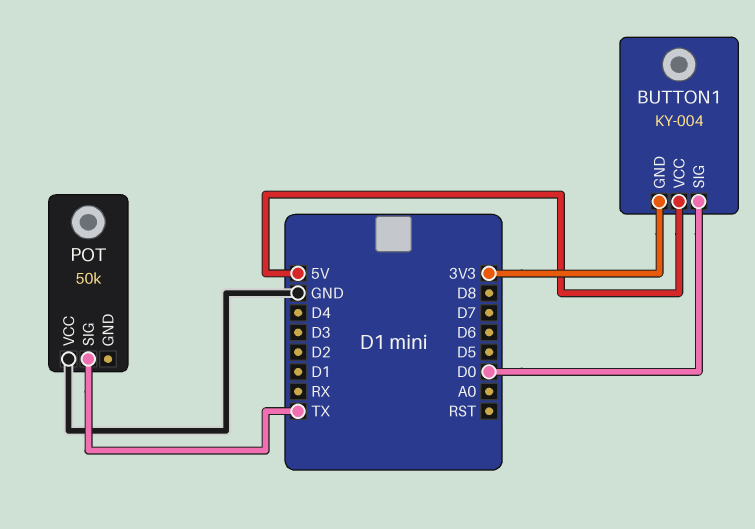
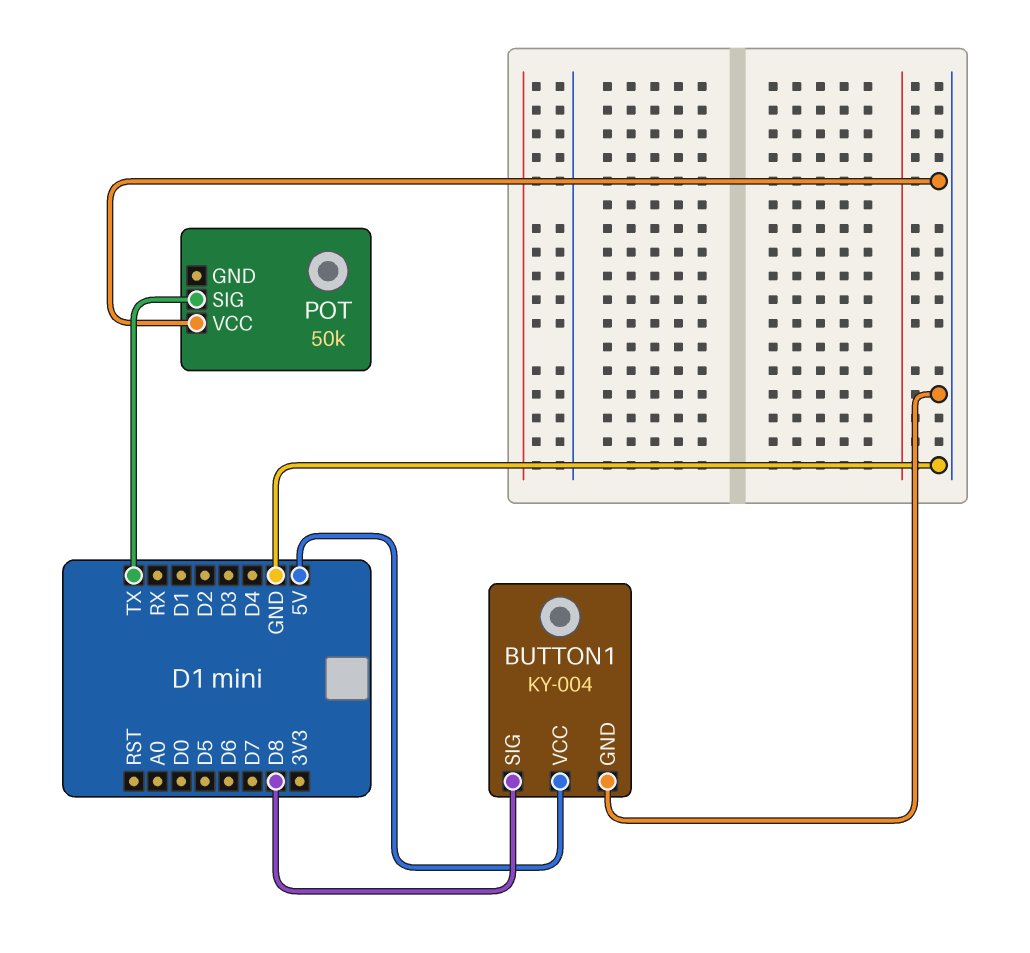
BUTTON1 pin GND: 3V3 -> GND
BUTTON1 pin SIG: D0 -> D8

